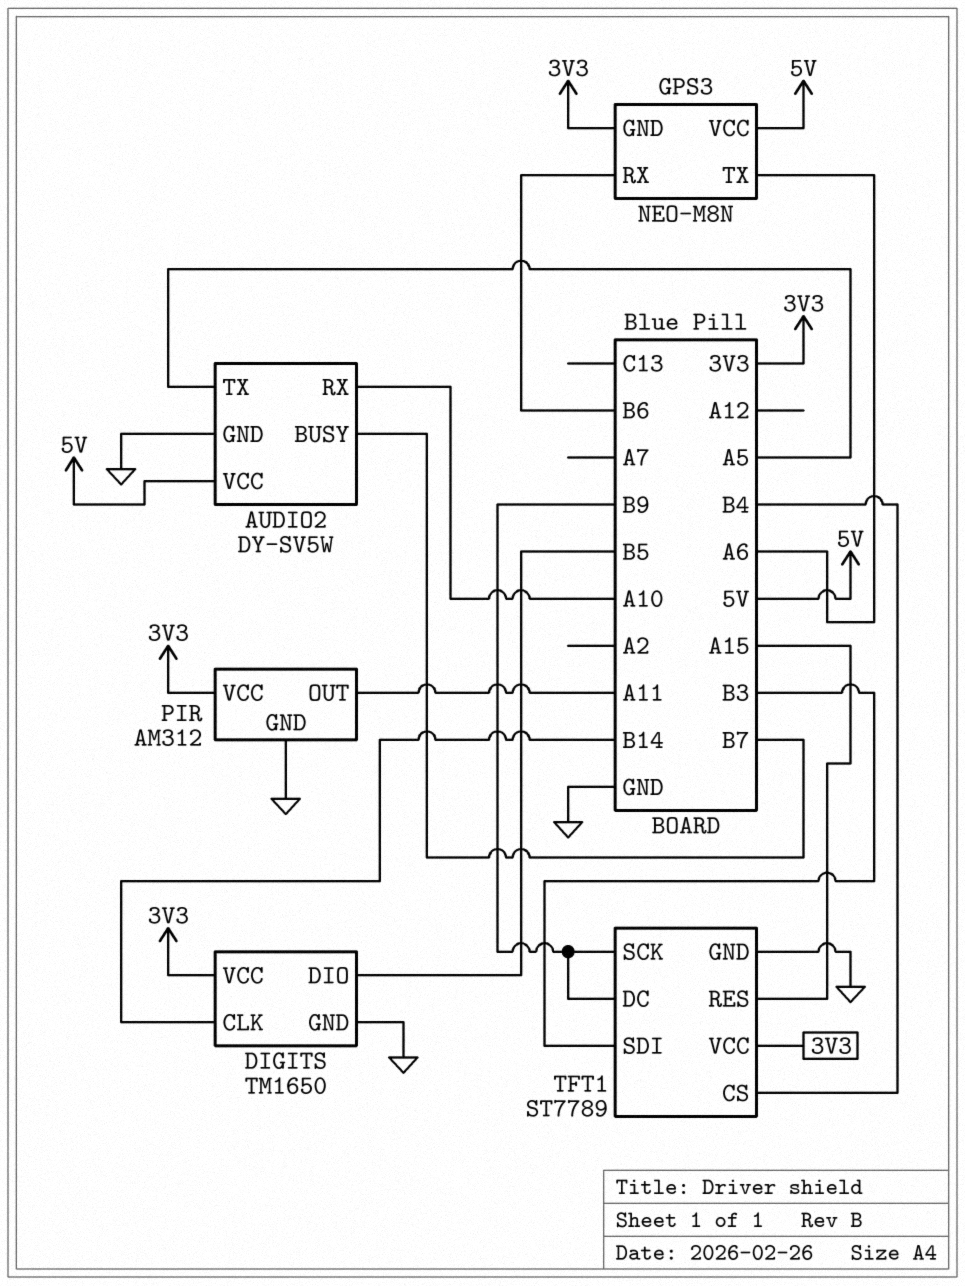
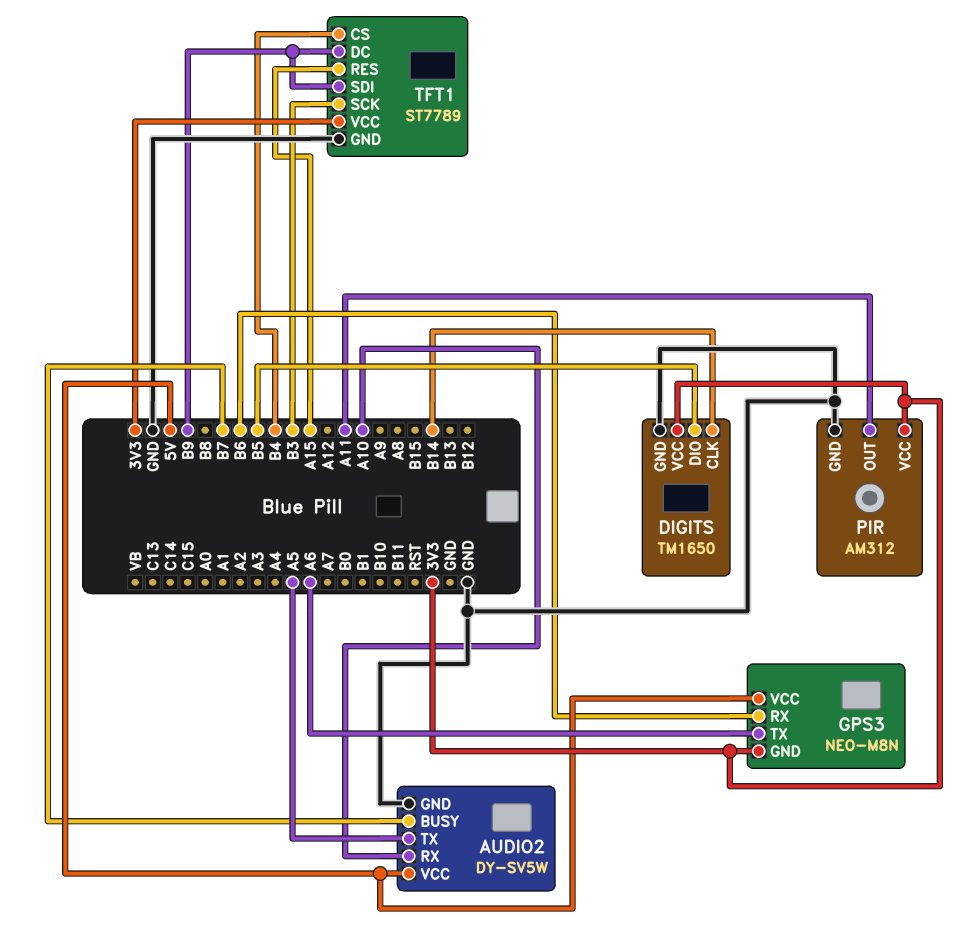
TFT1 pin SCK: B9 -> B3
TFT1 pin SDI: B3 -> B9

